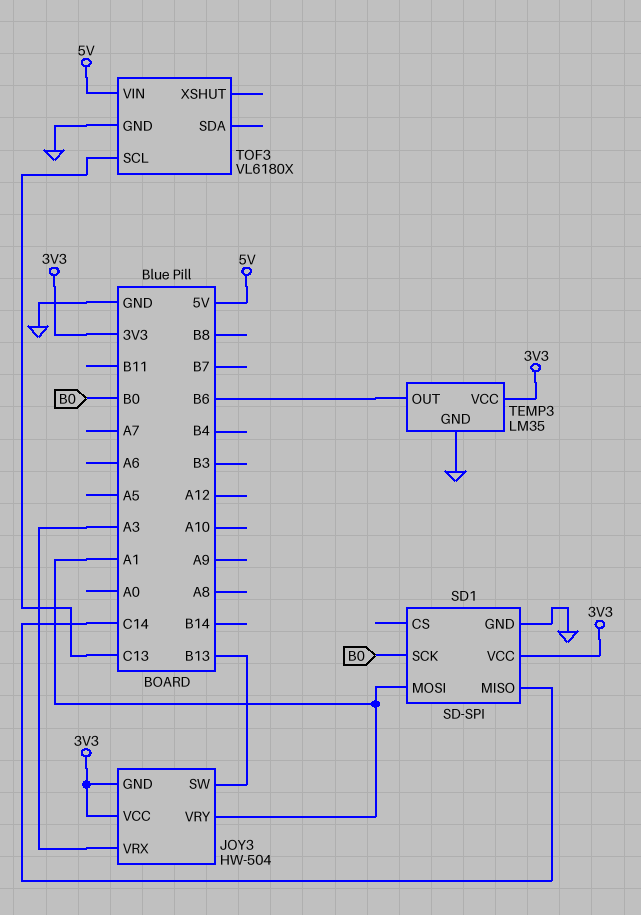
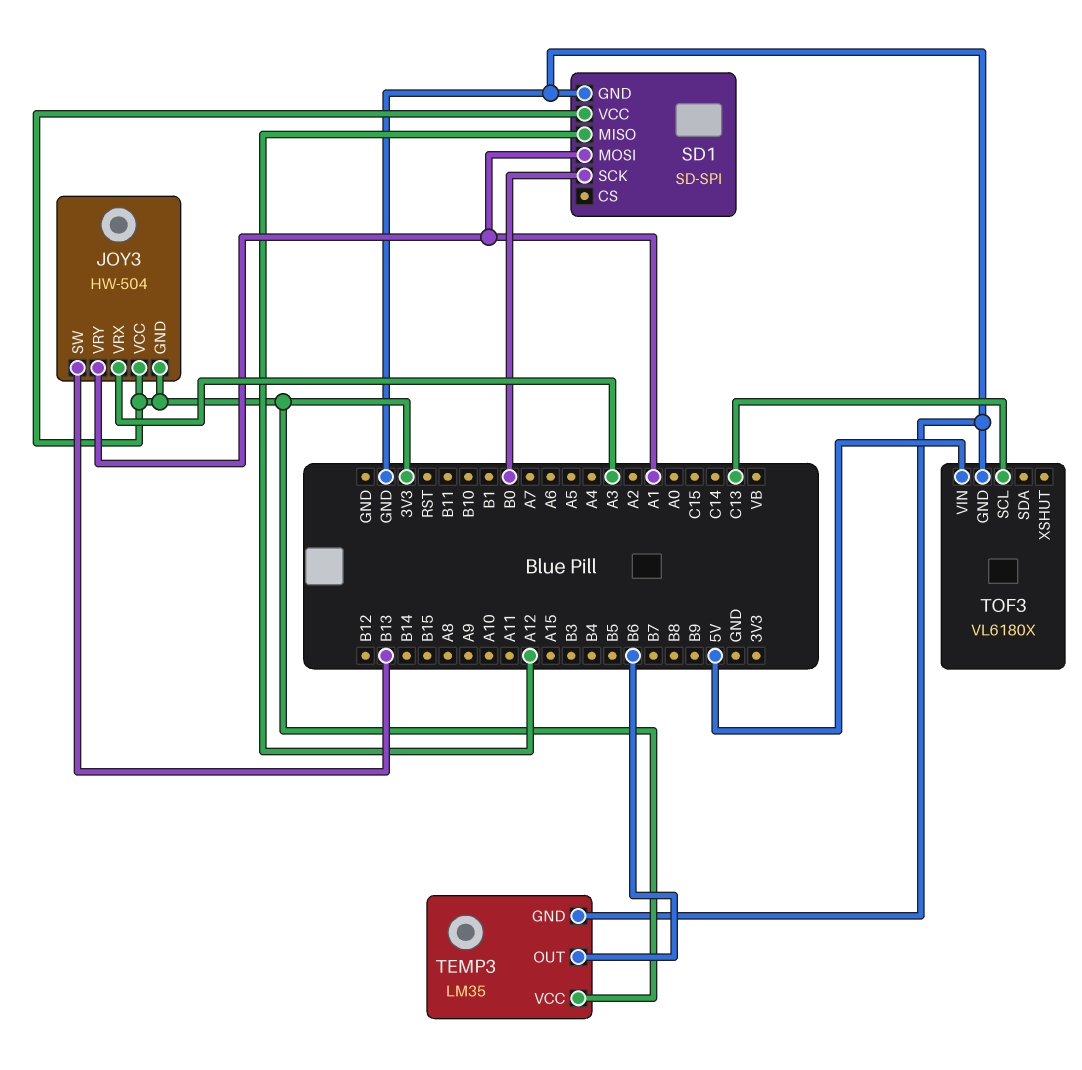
SD1 pin MISO: C14 -> A12

